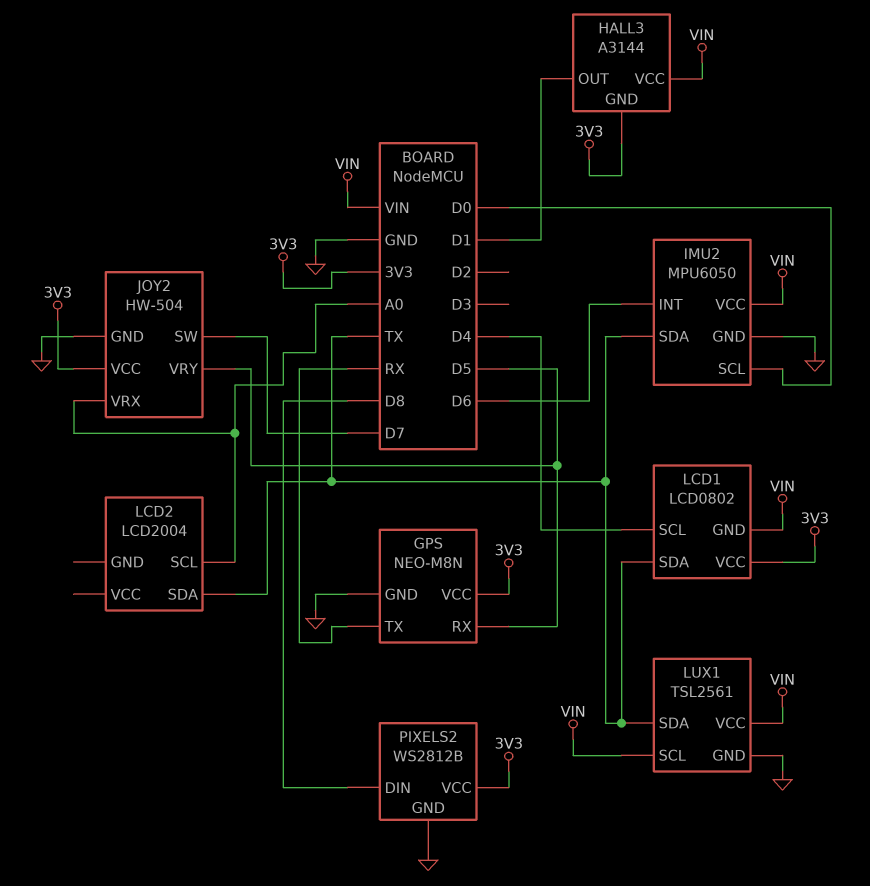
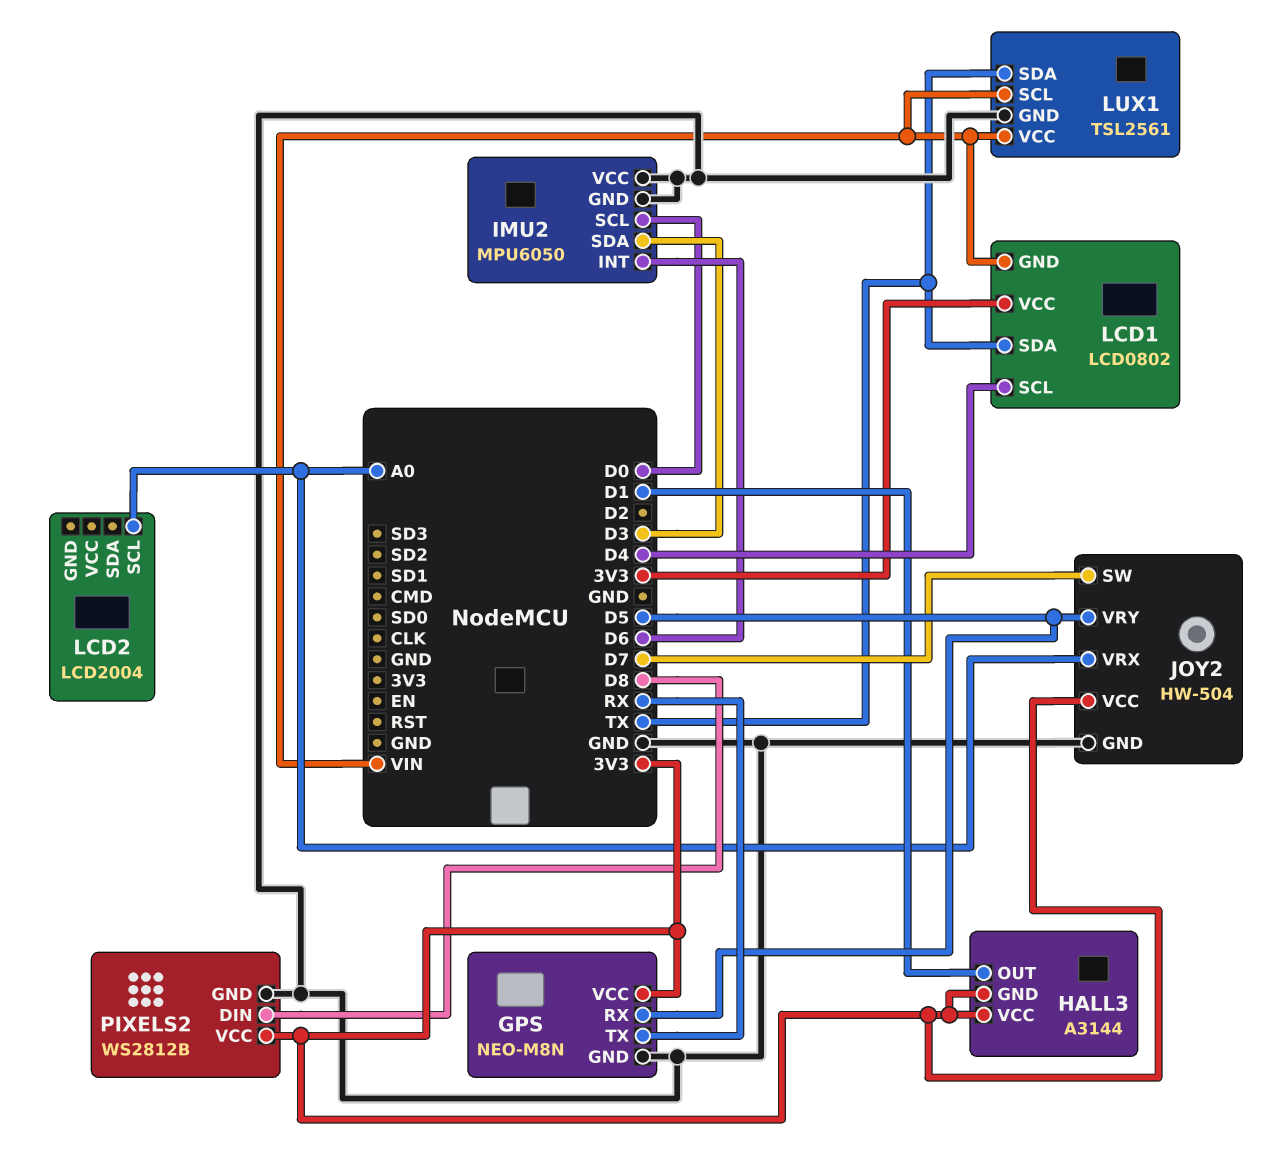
HALL3 pin VCC: VIN -> 3V3
IMU2 pin SDA: TX -> D3
IMU2 pin VCC: VIN -> GND
LCD2 pin SDA: TX -> none

